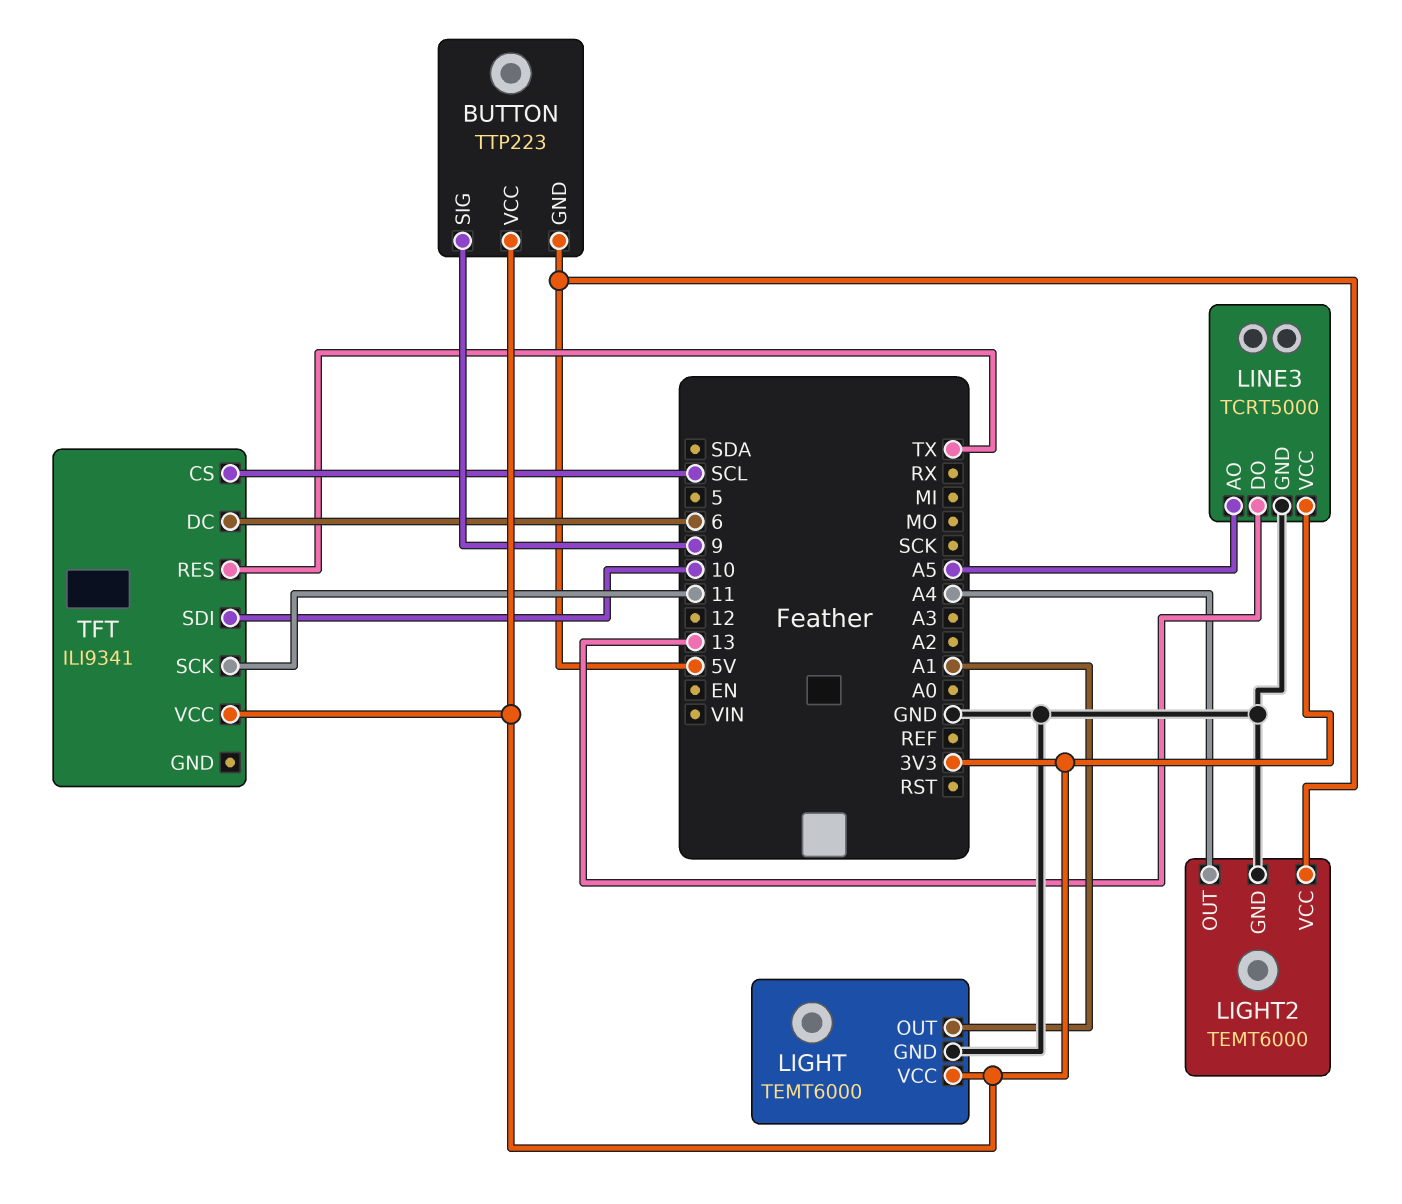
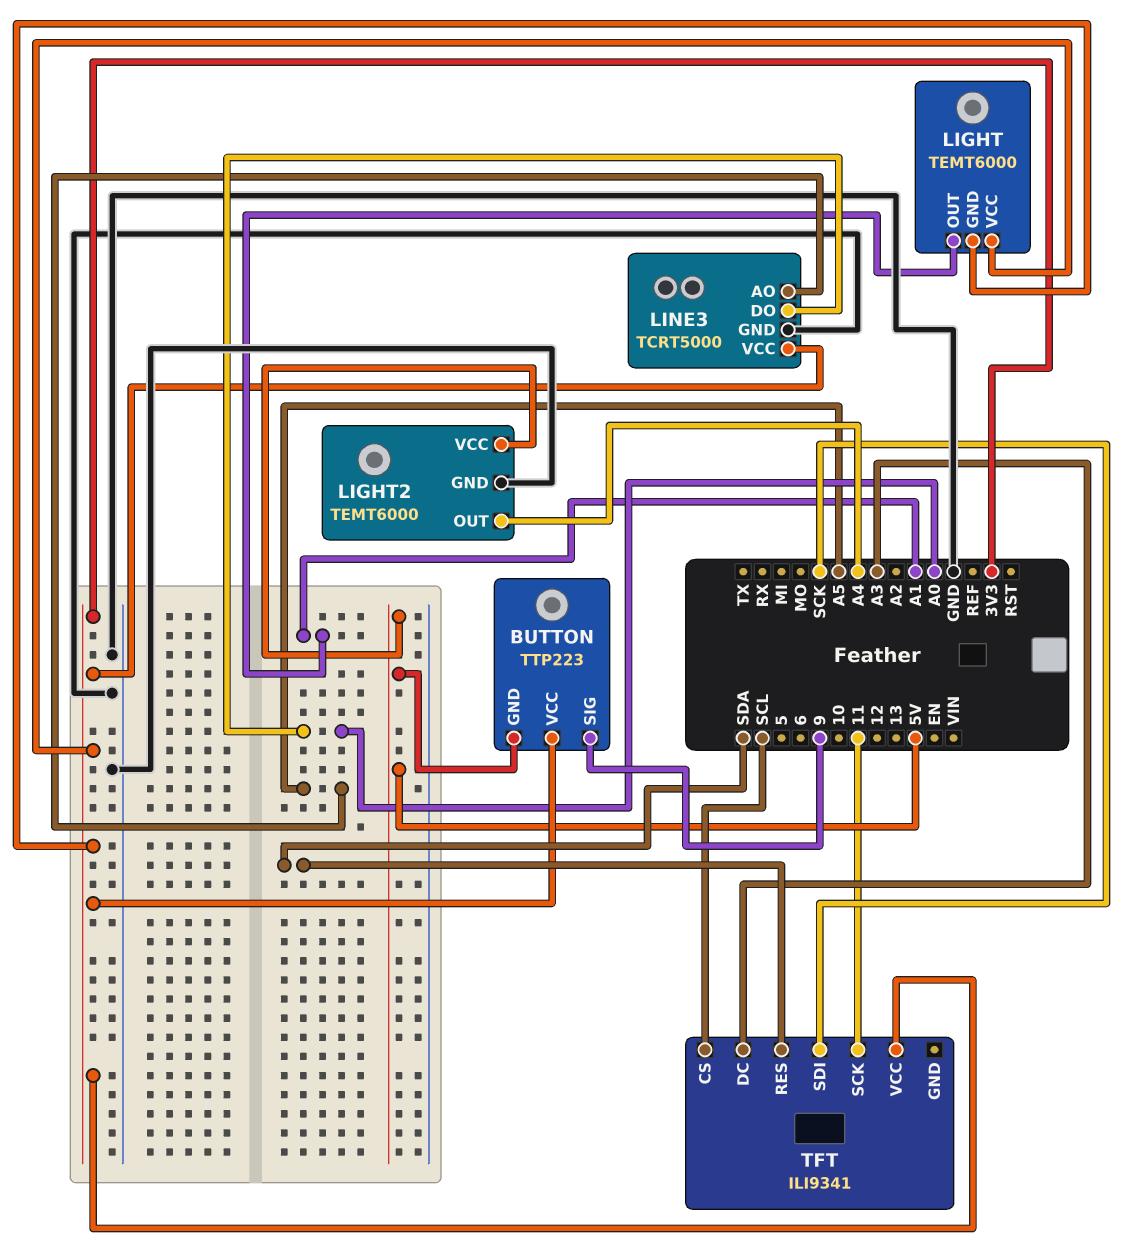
LIGHT pin GND: GND -> 3V3
LINE3 pin DO: 13 -> A0
TFT pin DC: 6 -> A3
TFT pin RES: TX -> SDA
TFT pin SDI: 10 -> SCK

